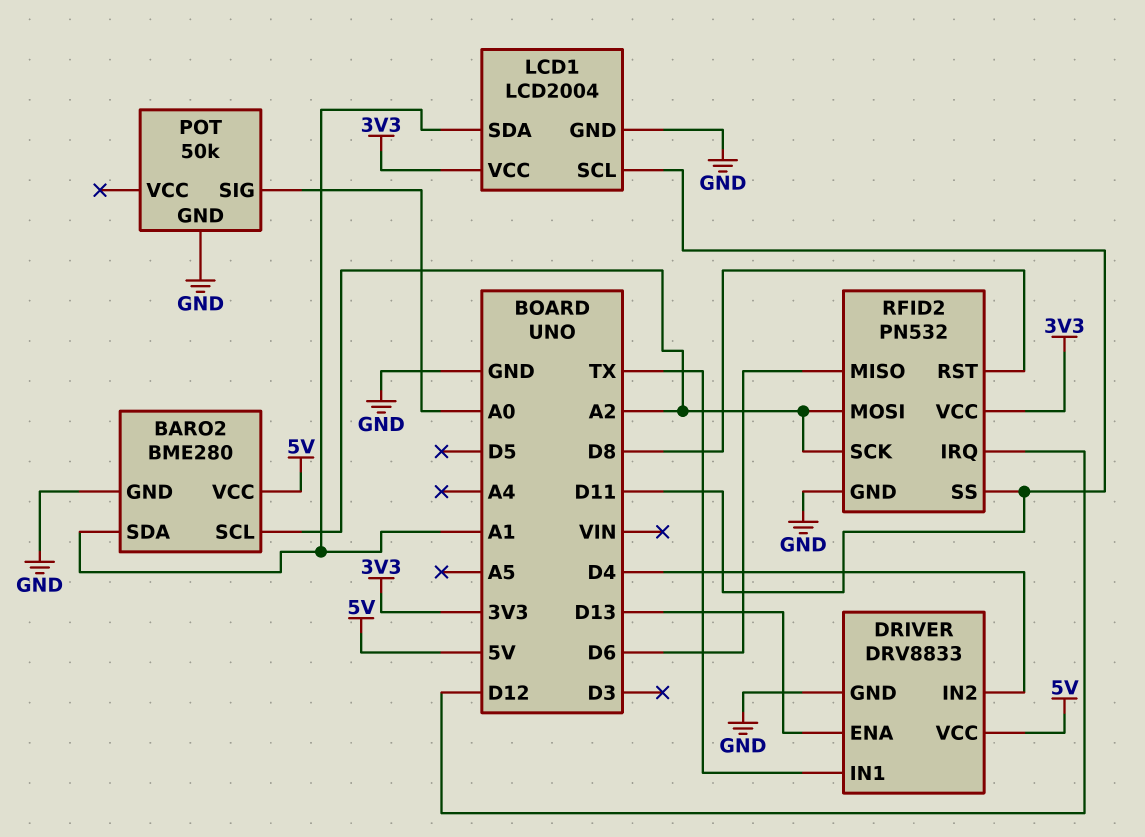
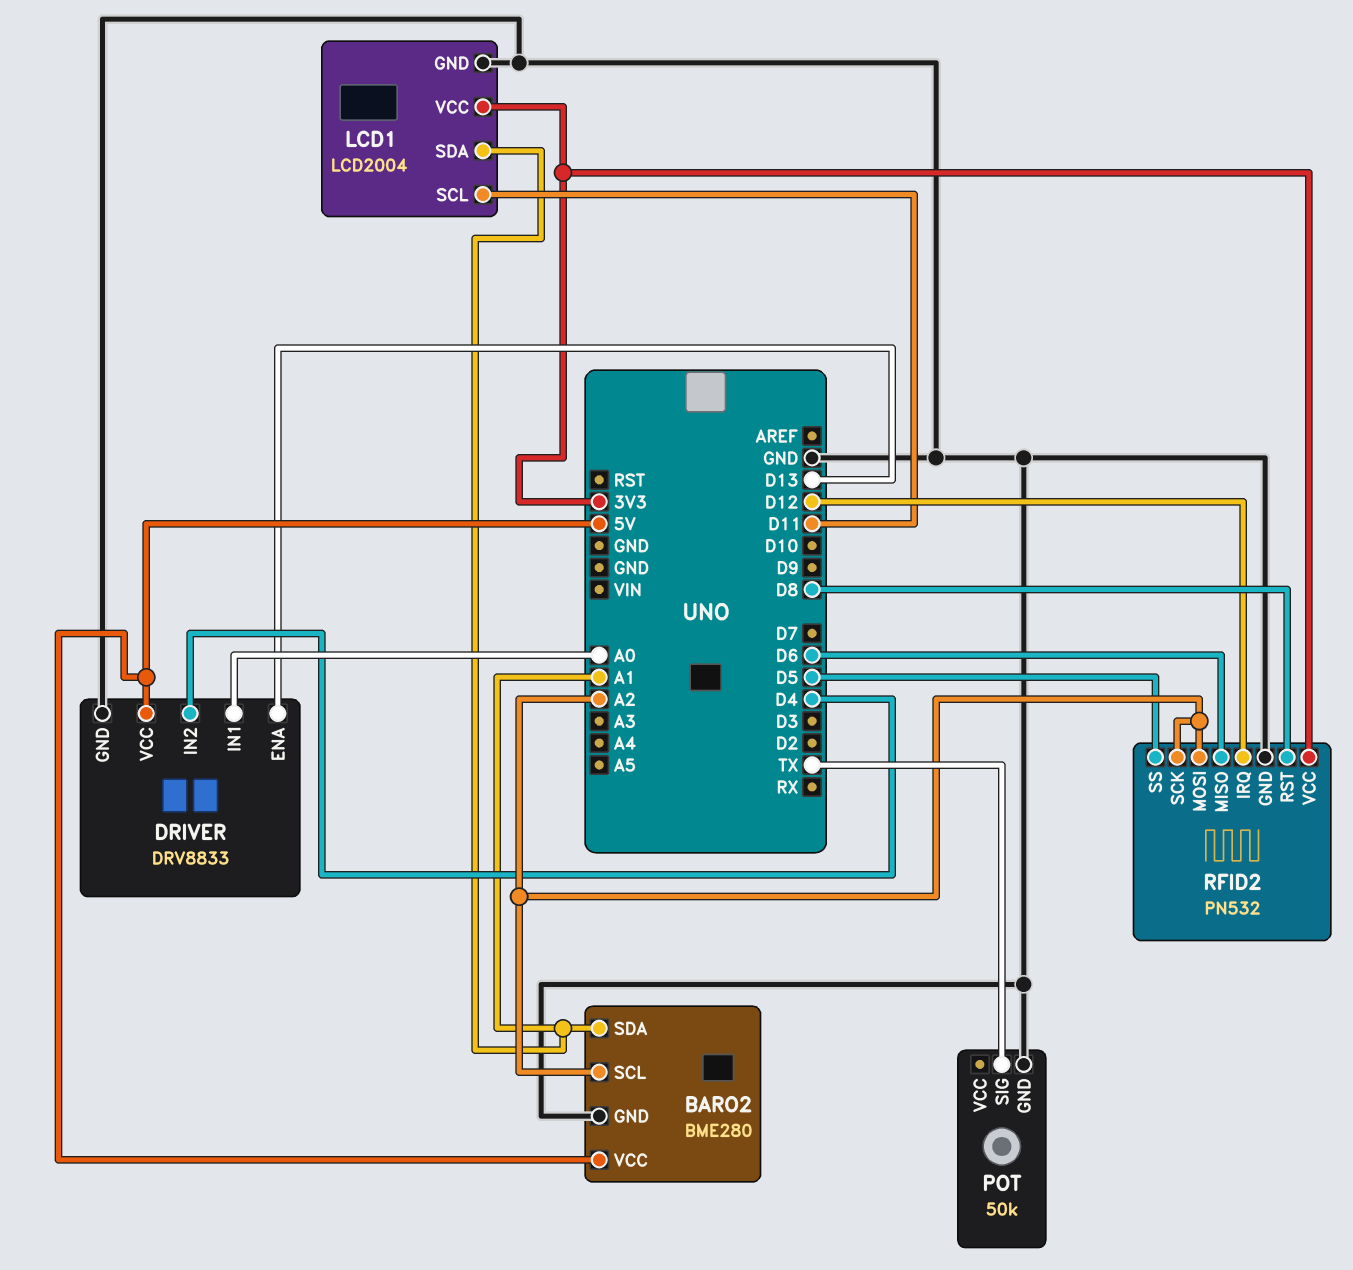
DRIVER pin IN1: TX -> A0
POT pin SIG: A0 -> TX
RFID2 pin SS: D11 -> D5

